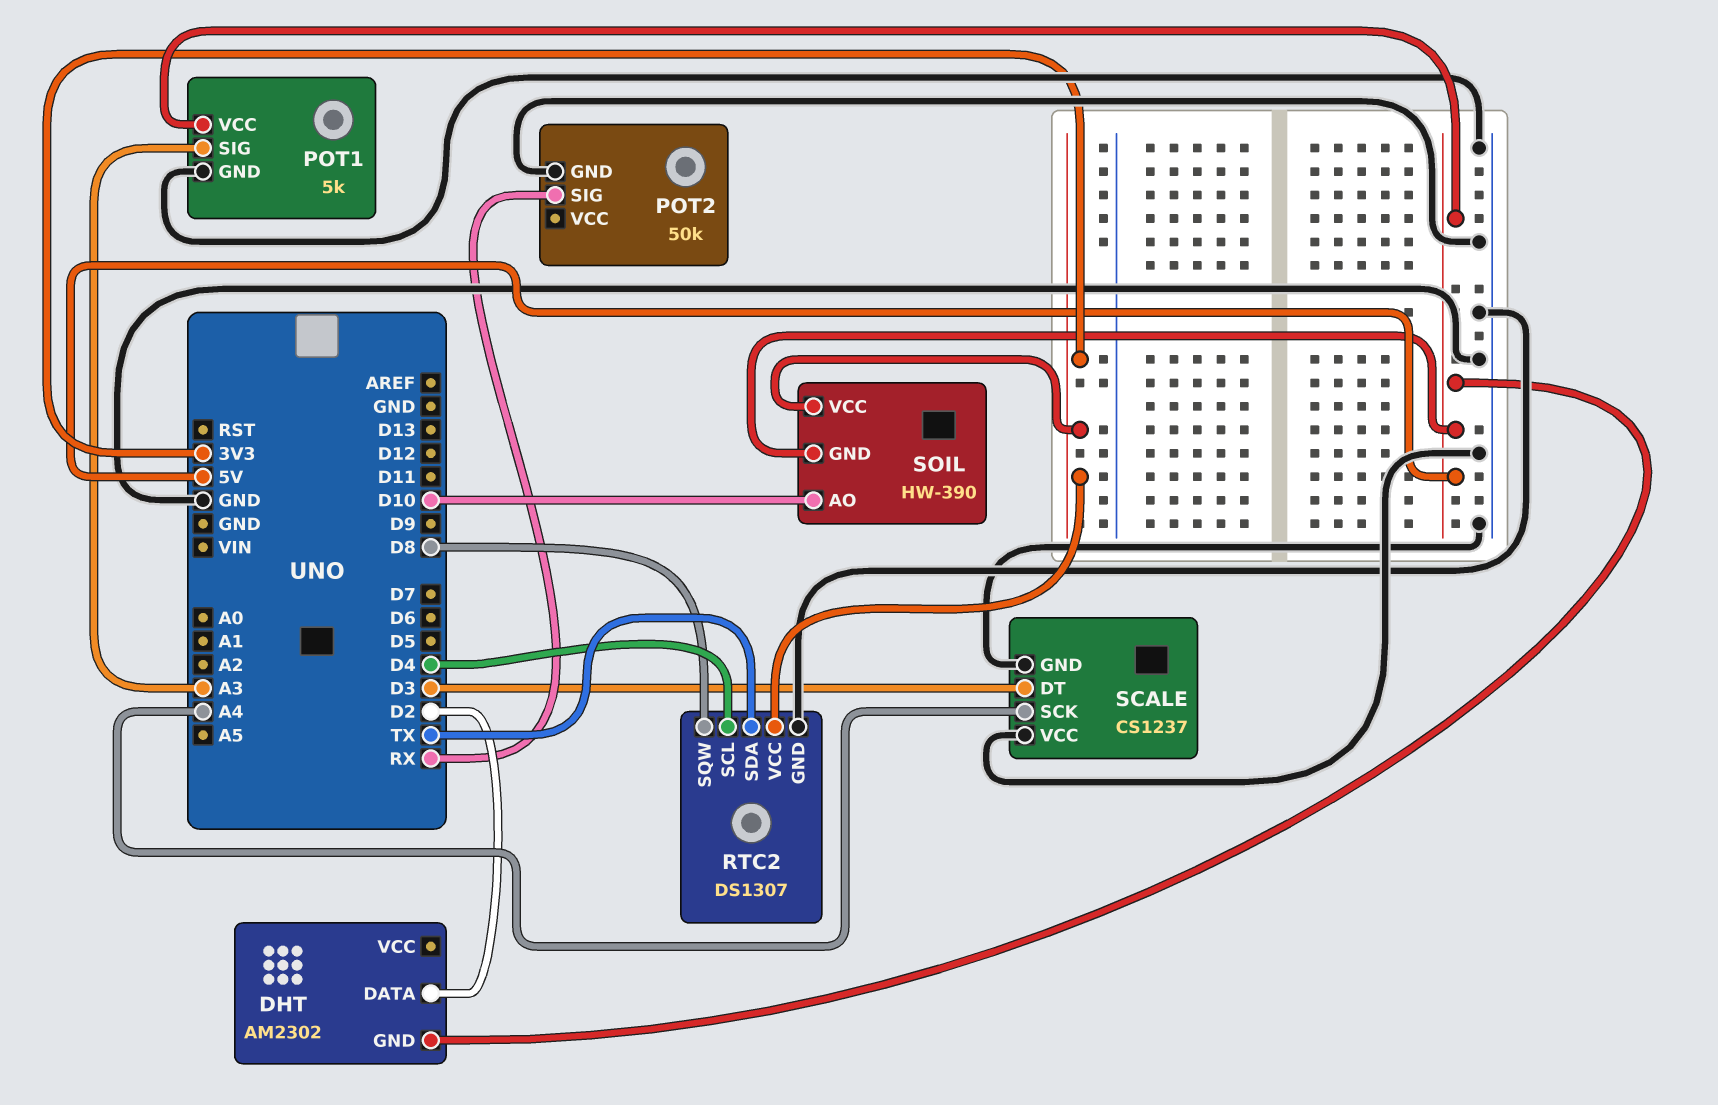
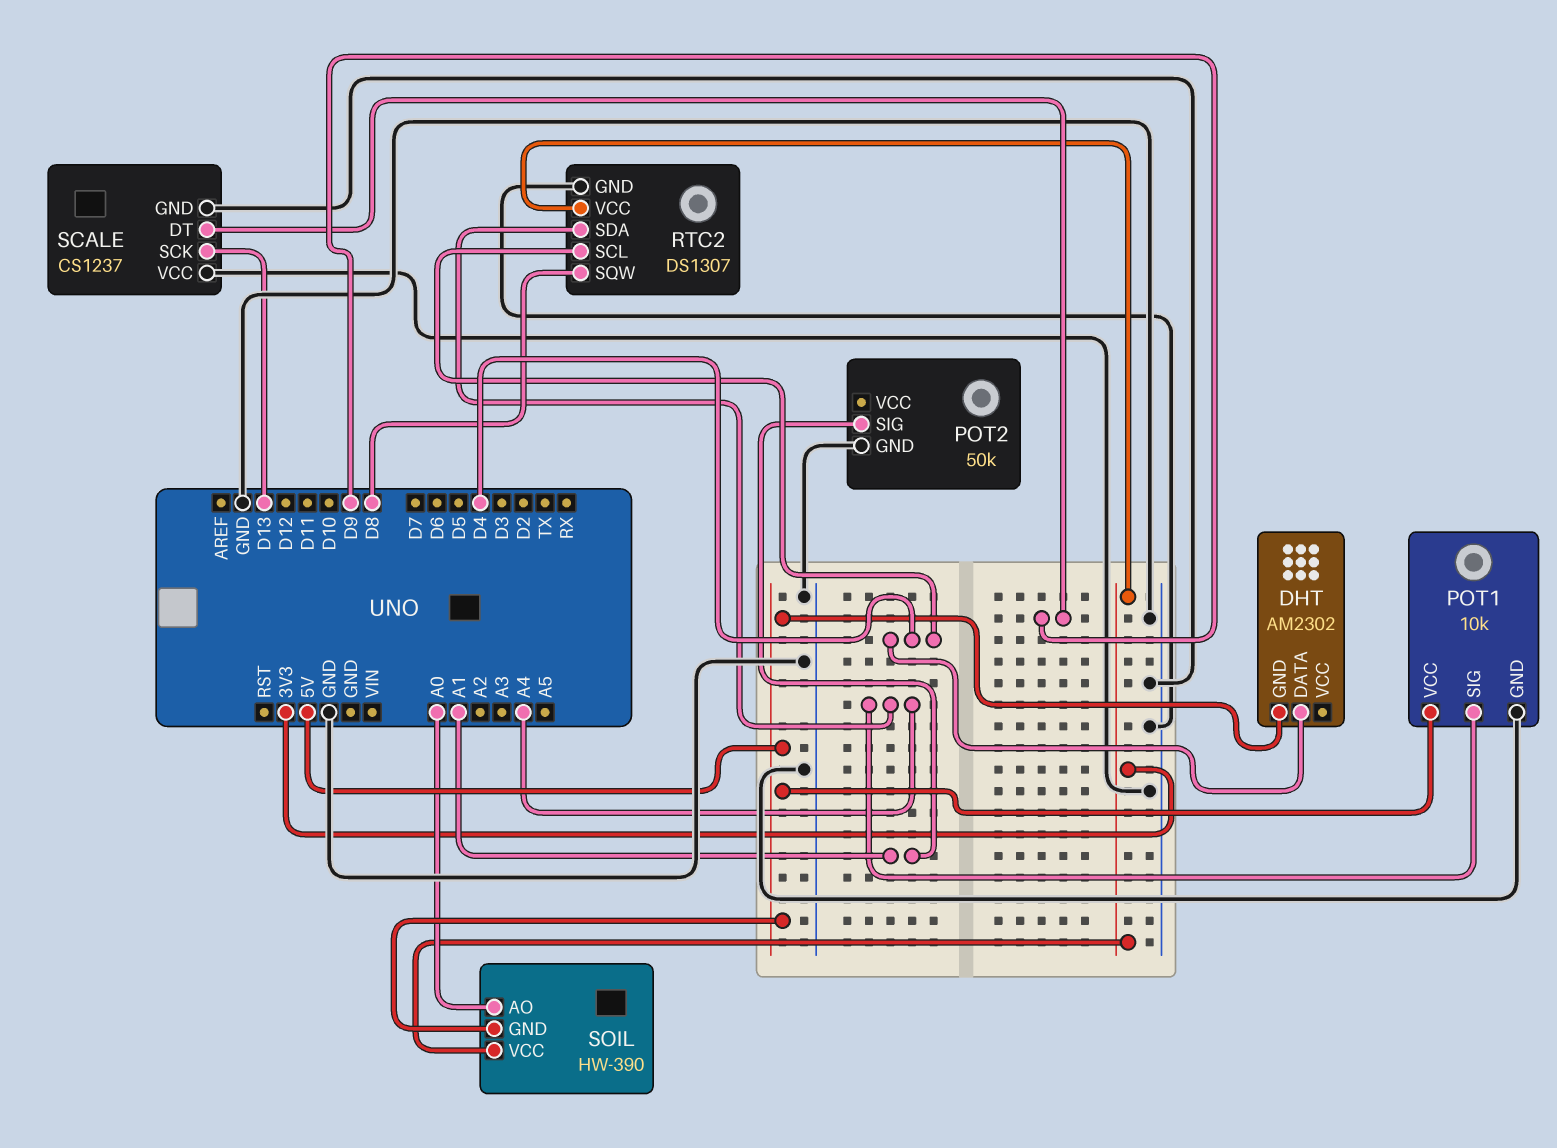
DHT pin DATA: D2 -> D4
POT1: 5k -> 10k
POT1 pin SIG: A3 -> A4
POT2 pin SIG: RX -> A1
RTC2 pin SDA: TX -> A4
SCALE pin DT: D3 -> D9
SCALE pin SCK: A4 -> D13
SOIL pin AO: D10 -> A0

